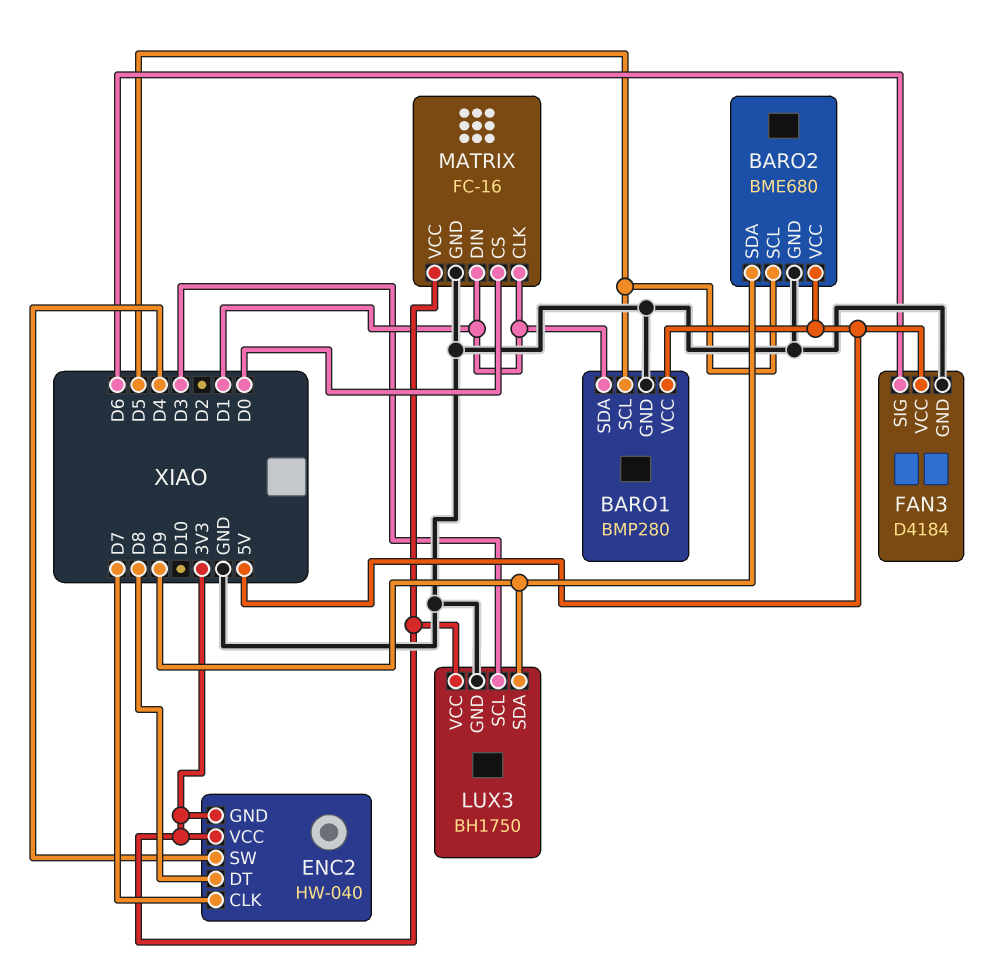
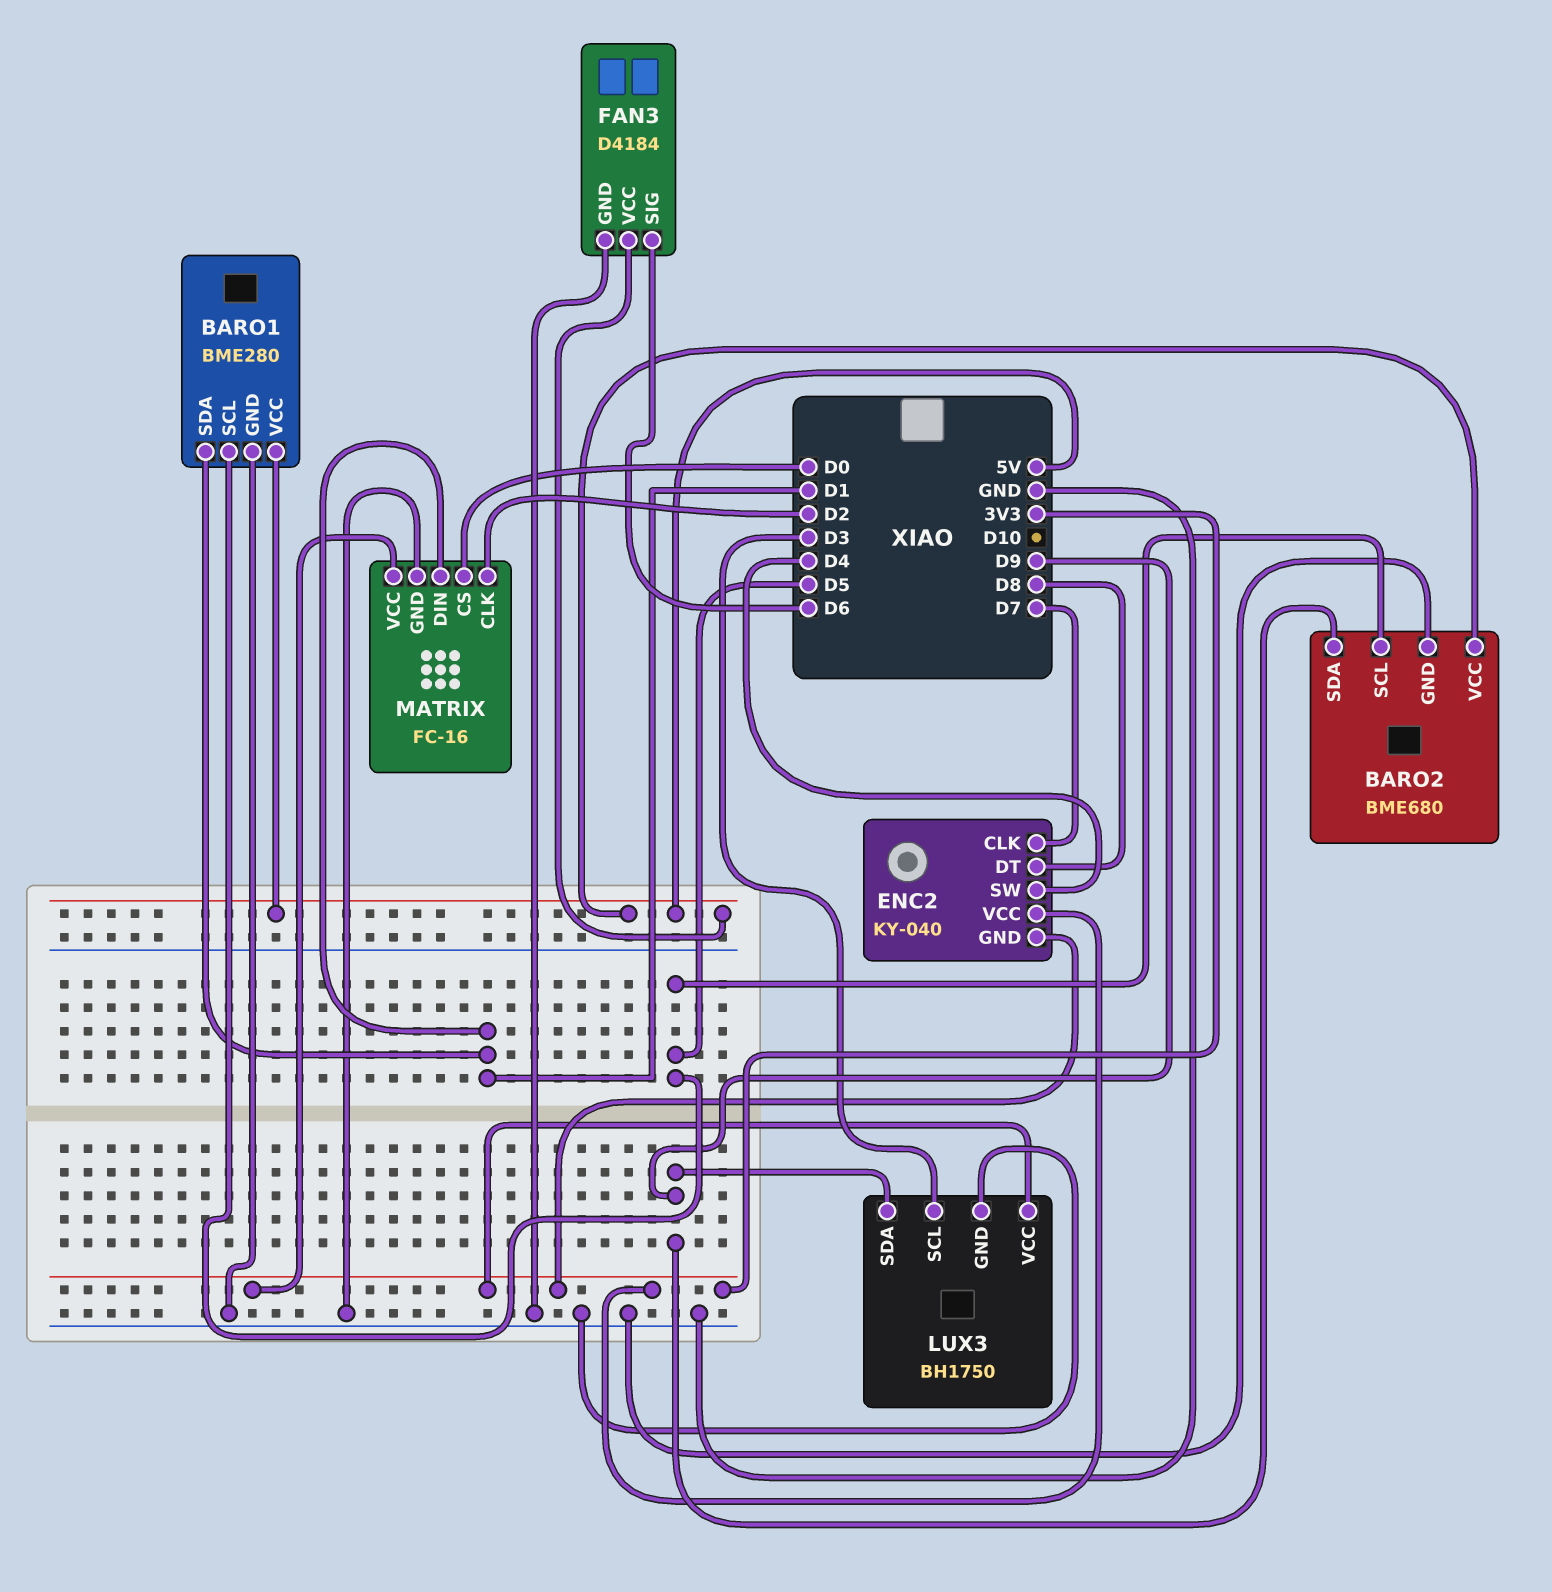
BARO1: BMP280 -> BME280
ENC2: HW-040 -> KY-040
MATRIX pin CLK: D1 -> D2

